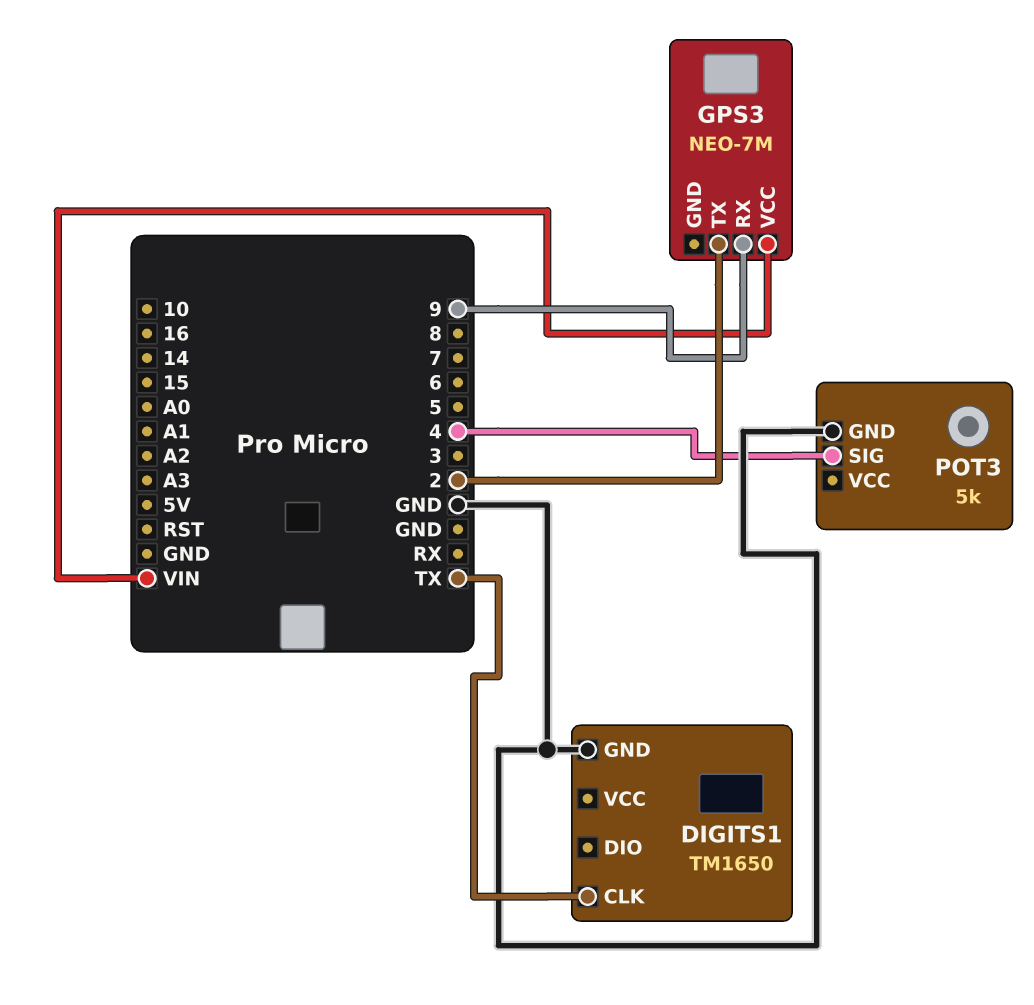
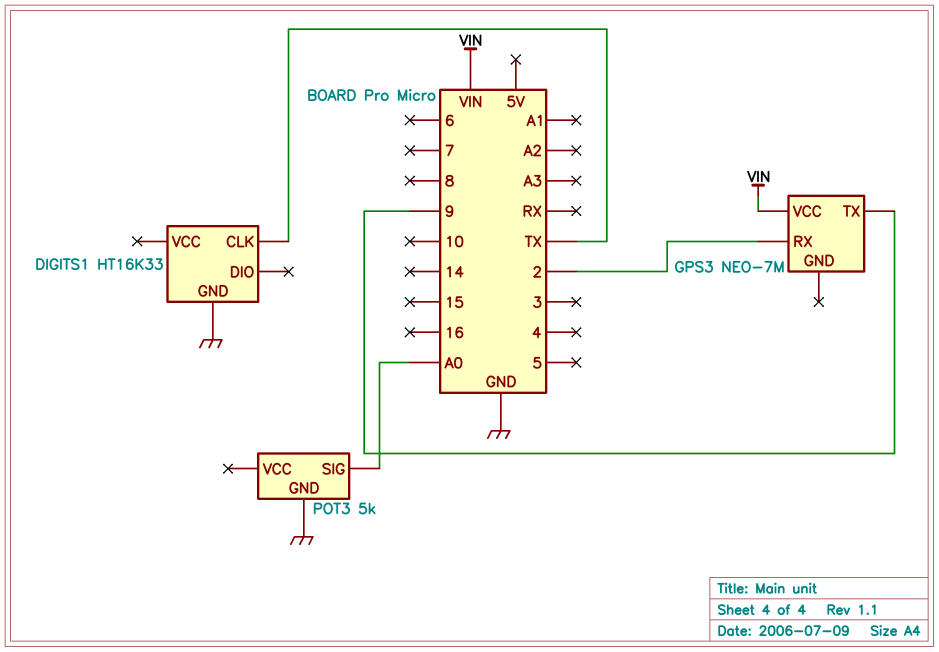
DIGITS1: TM1650 -> HT16K33
GPS3 pin RX: 9 -> 2
GPS3 pin TX: 2 -> 9
POT3 pin SIG: 4 -> A0

